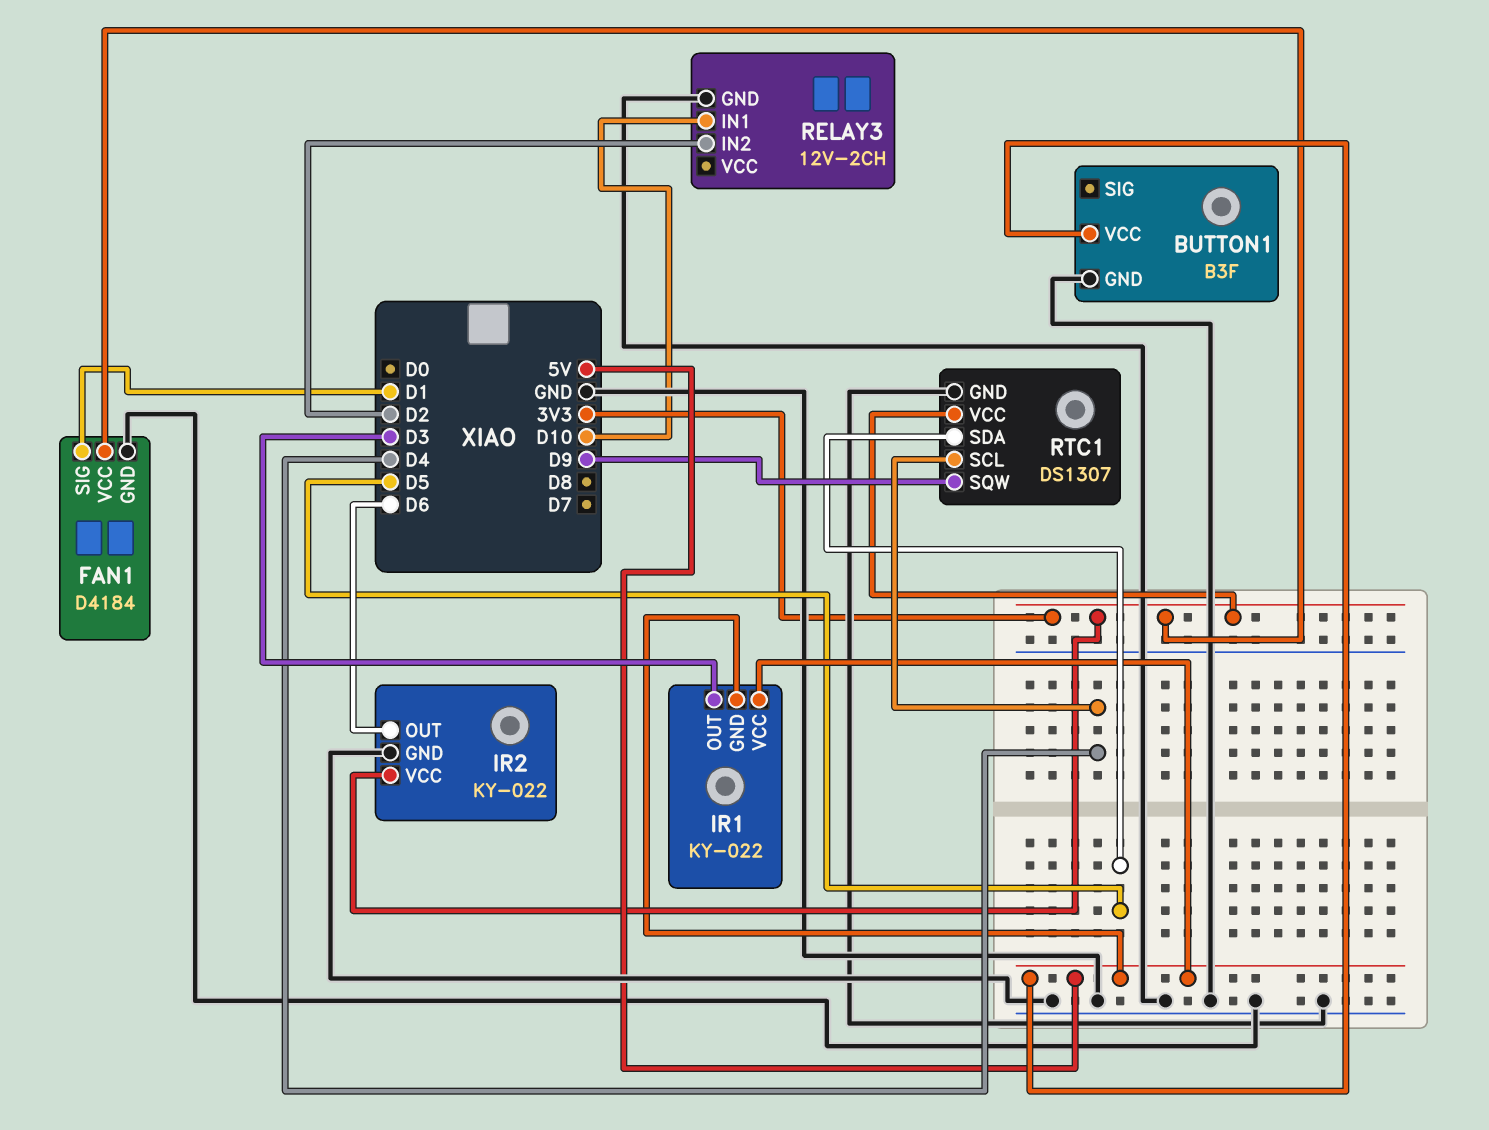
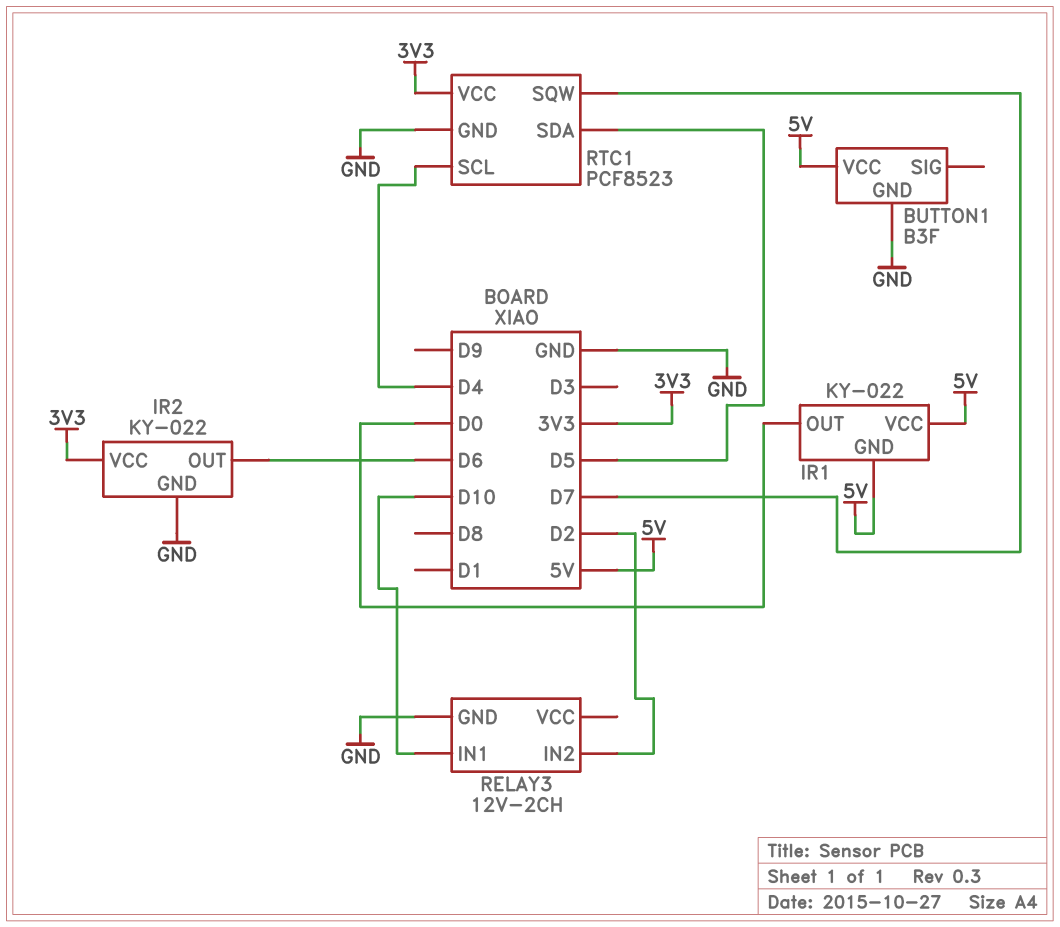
FAN1: D4184 -> none
FAN1 pin GND: GND -> none
FAN1 pin SIG: D1 -> none
FAN1 pin VCC: 3V3 -> none
IR1 pin OUT: D3 -> D0
RTC1: DS1307 -> PCF8523
RTC1 pin SQW: D9 -> D7

